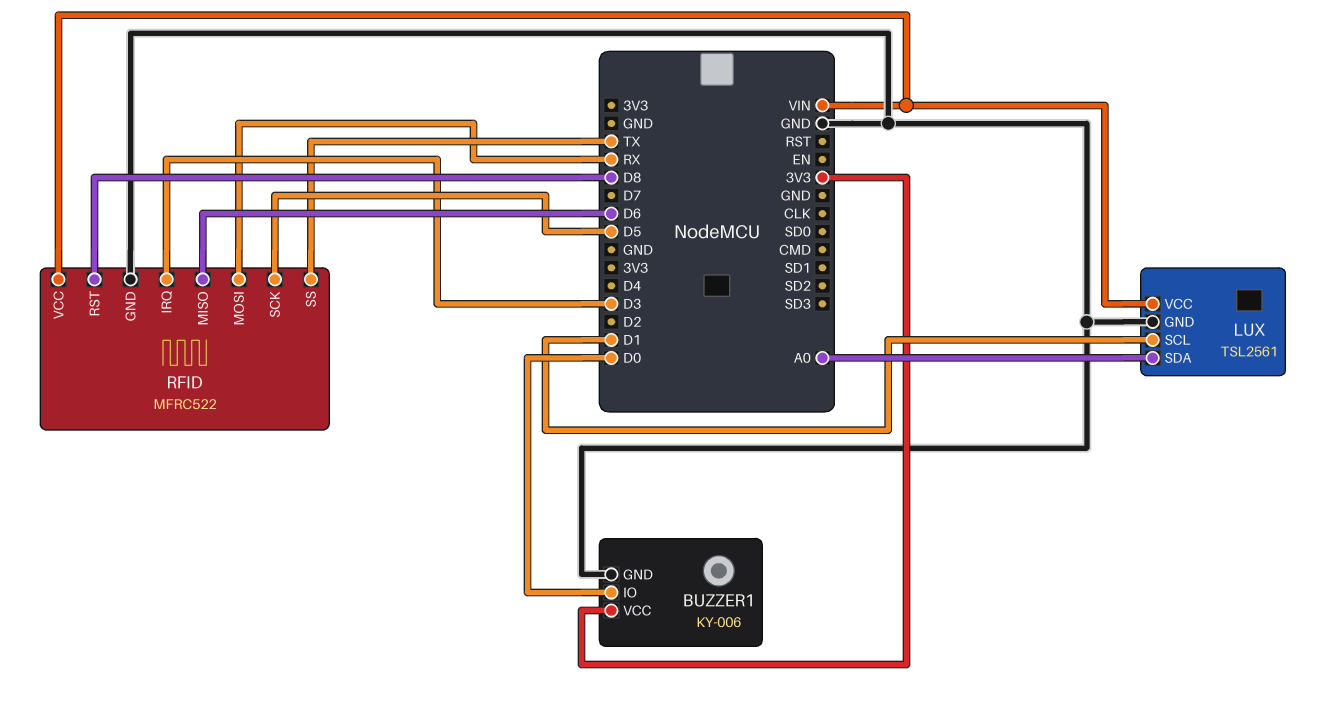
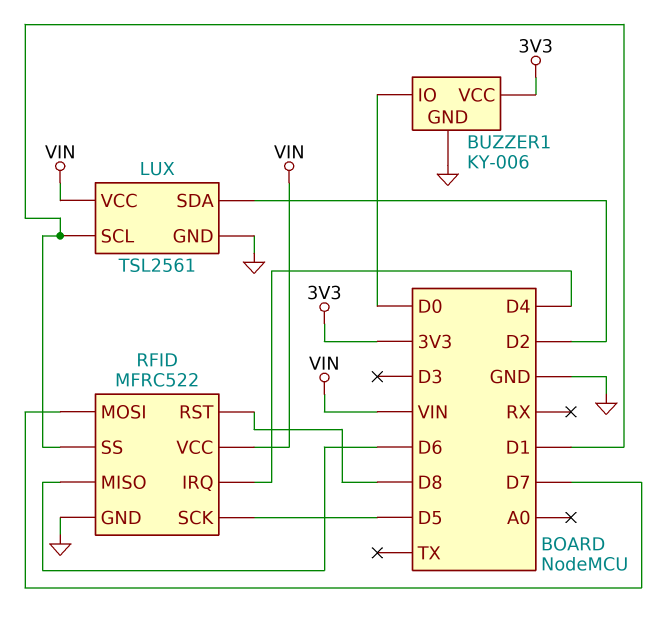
LUX pin SDA: A0 -> D2
RFID pin IRQ: D3 -> D4
RFID pin MOSI: RX -> D7
RFID pin SS: TX -> D1

